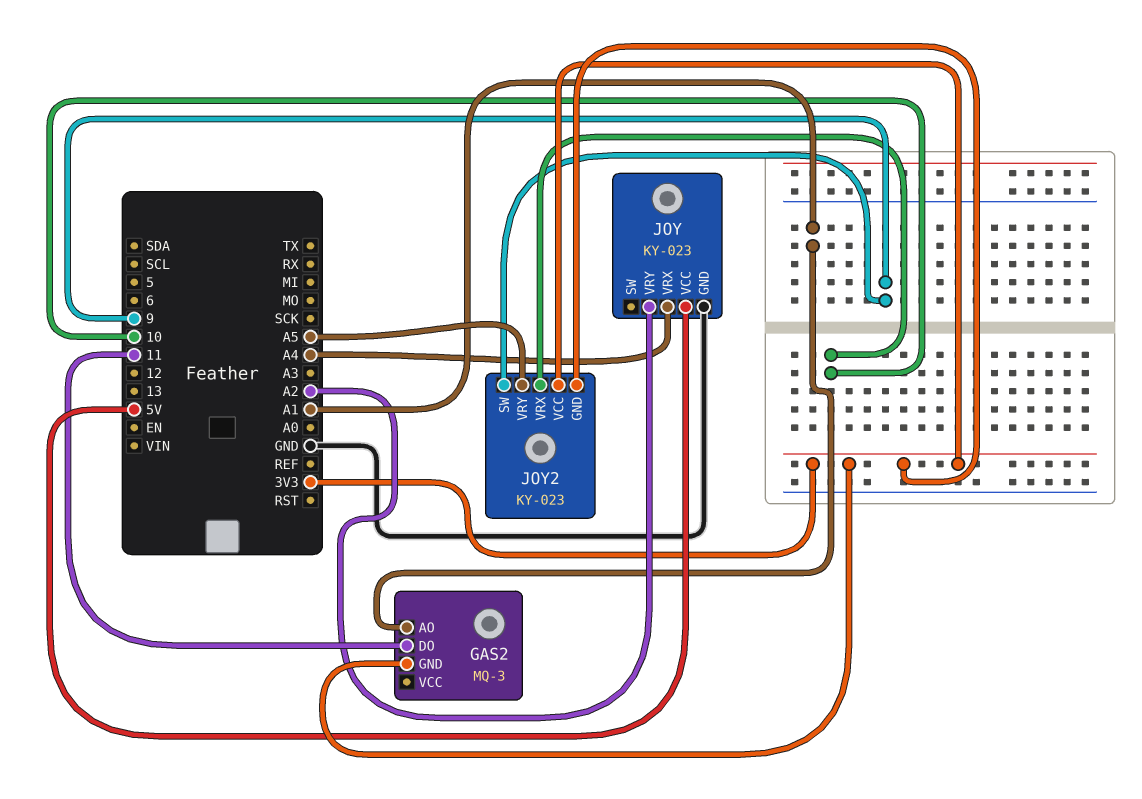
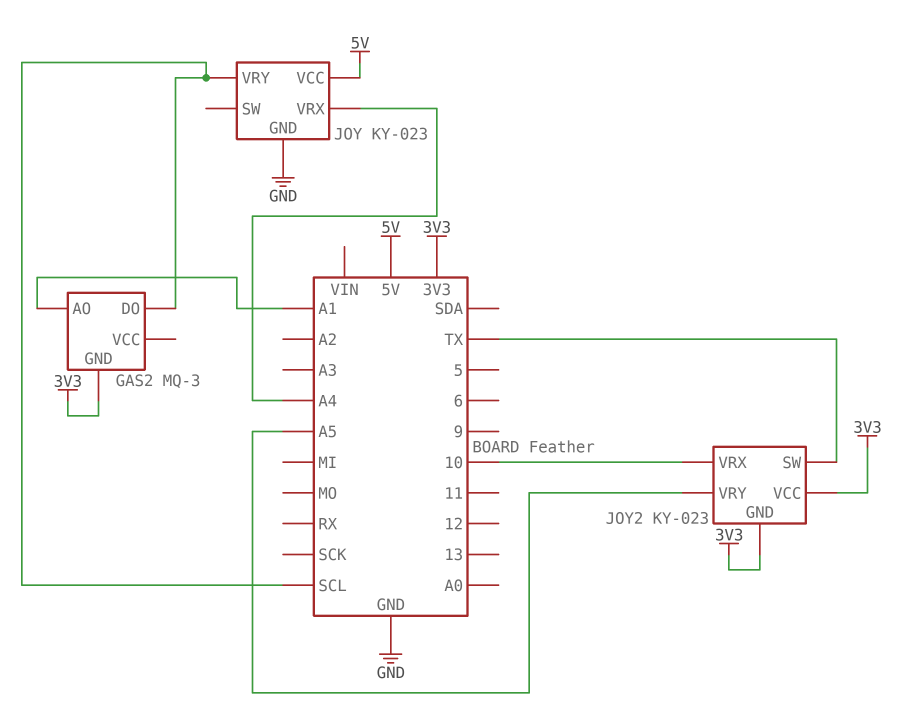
GAS2 pin DO: 11 -> SCL
JOY pin VRY: A2 -> SCL
JOY2 pin SW: 9 -> TX

